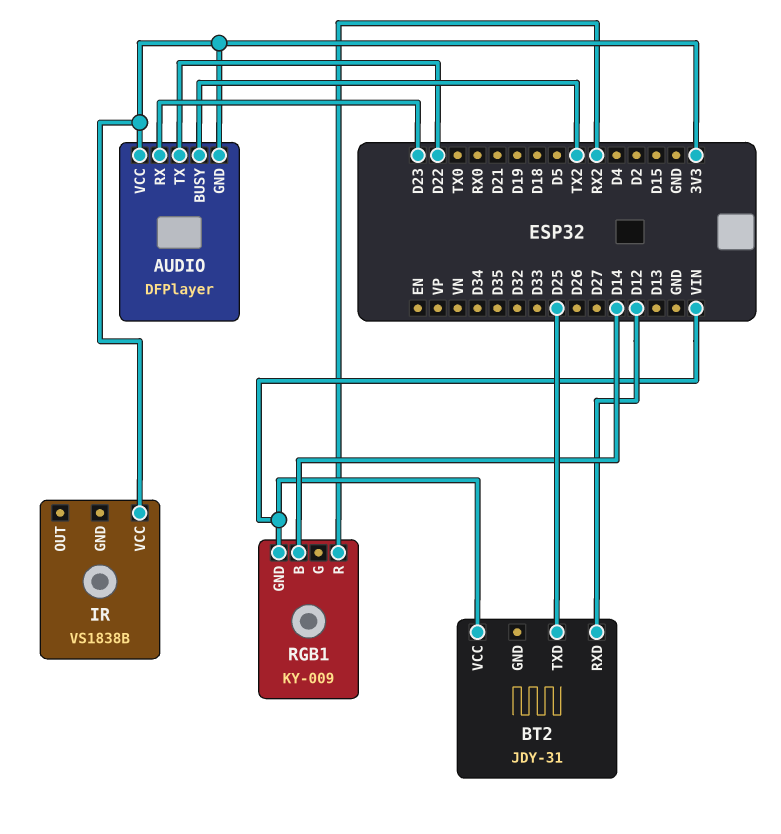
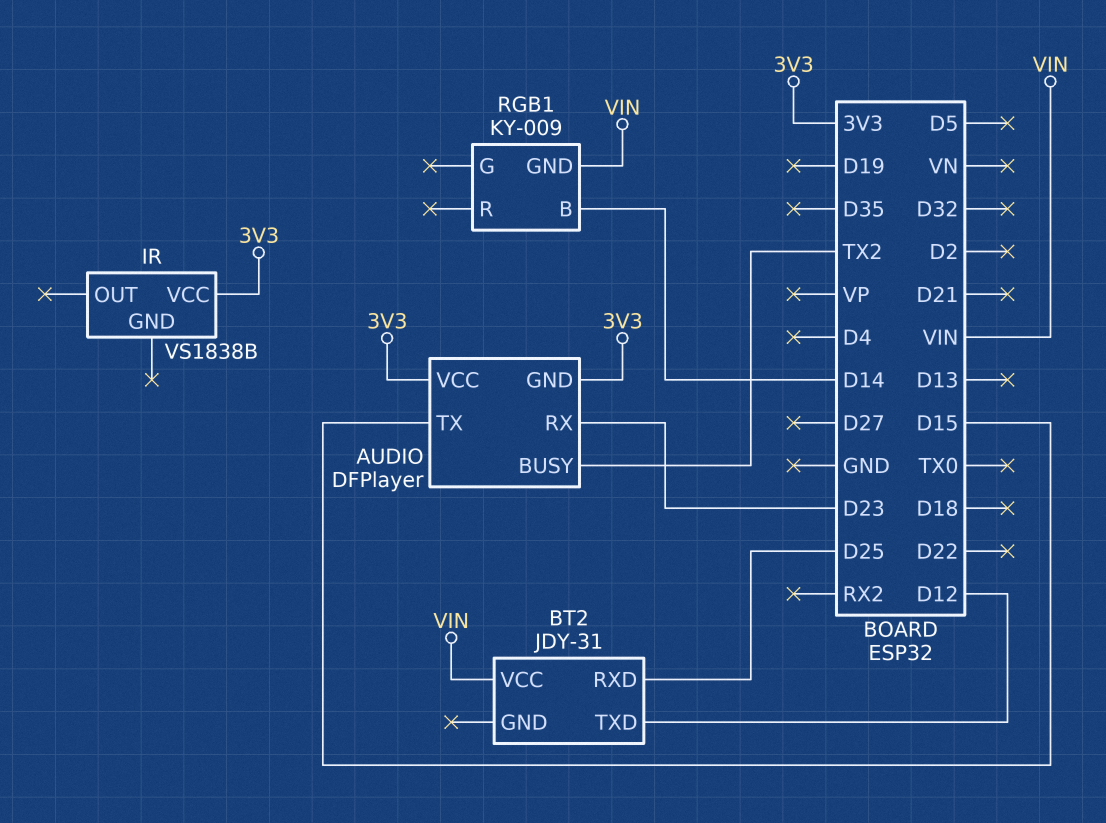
AUDIO pin TX: D22 -> D15
BT2 pin RXD: D12 -> D25
BT2 pin TXD: D25 -> D12
RGB1 pin R: RX2 -> none

